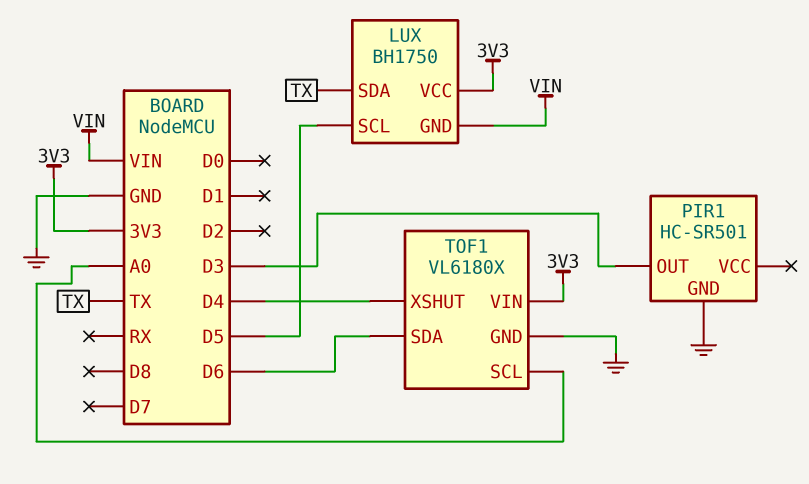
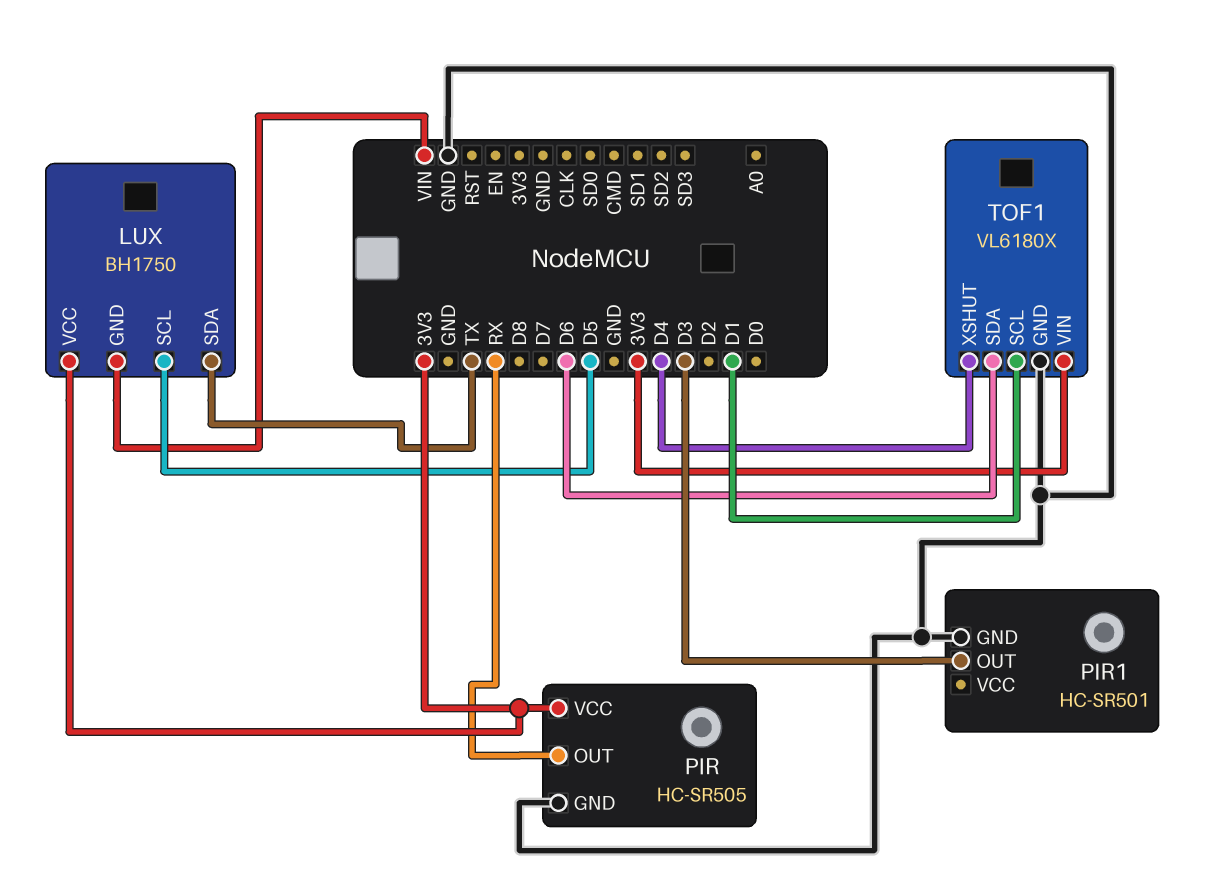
PIR: none -> HC-SR505
PIR pin GND: none -> GND
PIR pin OUT: none -> RX
PIR pin VCC: none -> 3V3
TOF1 pin SCL: A0 -> D1

